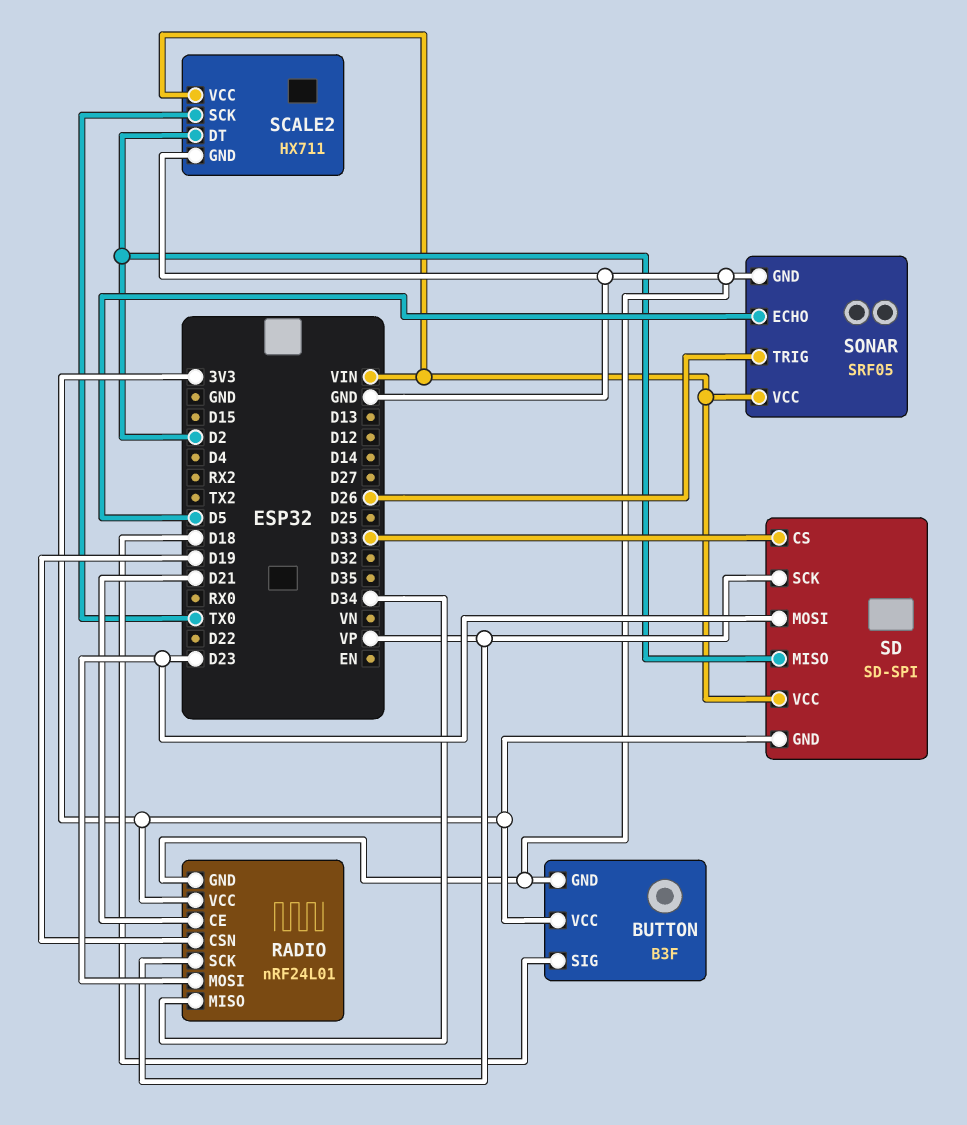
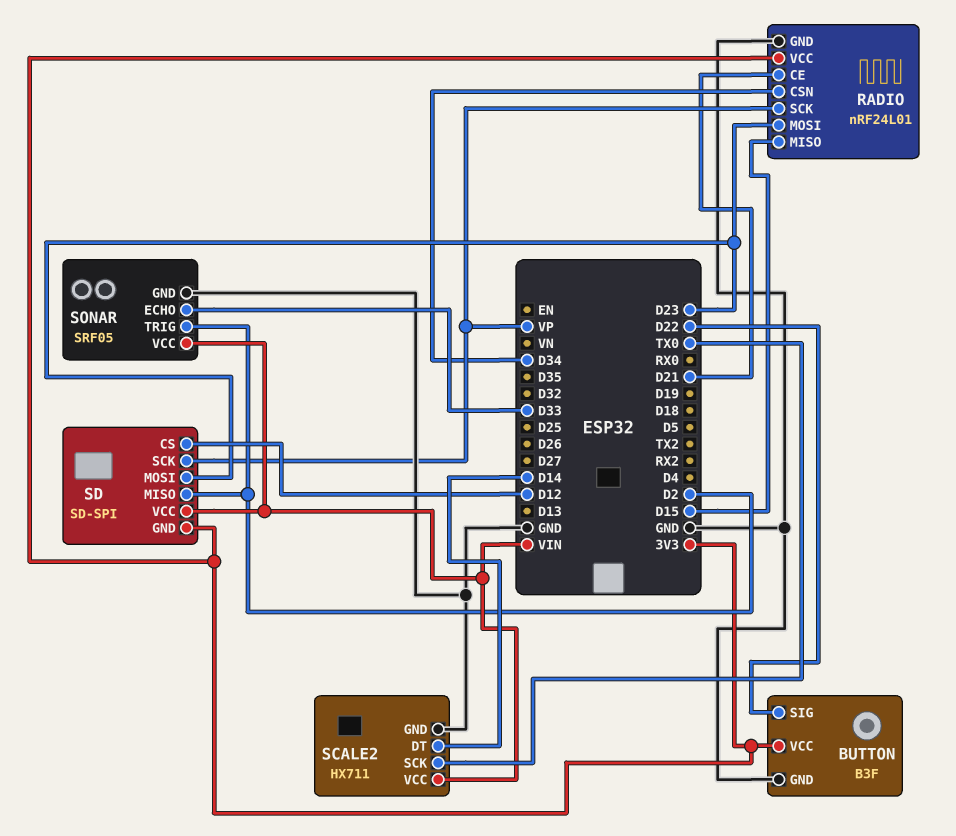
BUTTON pin SIG: D18 -> D22
RADIO pin CSN: D19 -> D34
RADIO pin MISO: D34 -> D15
SCALE2 pin DT: D2 -> D14
SD pin CS: D33 -> D12
SONAR pin ECHO: D5 -> D33
SONAR pin TRIG: D26 -> D2

